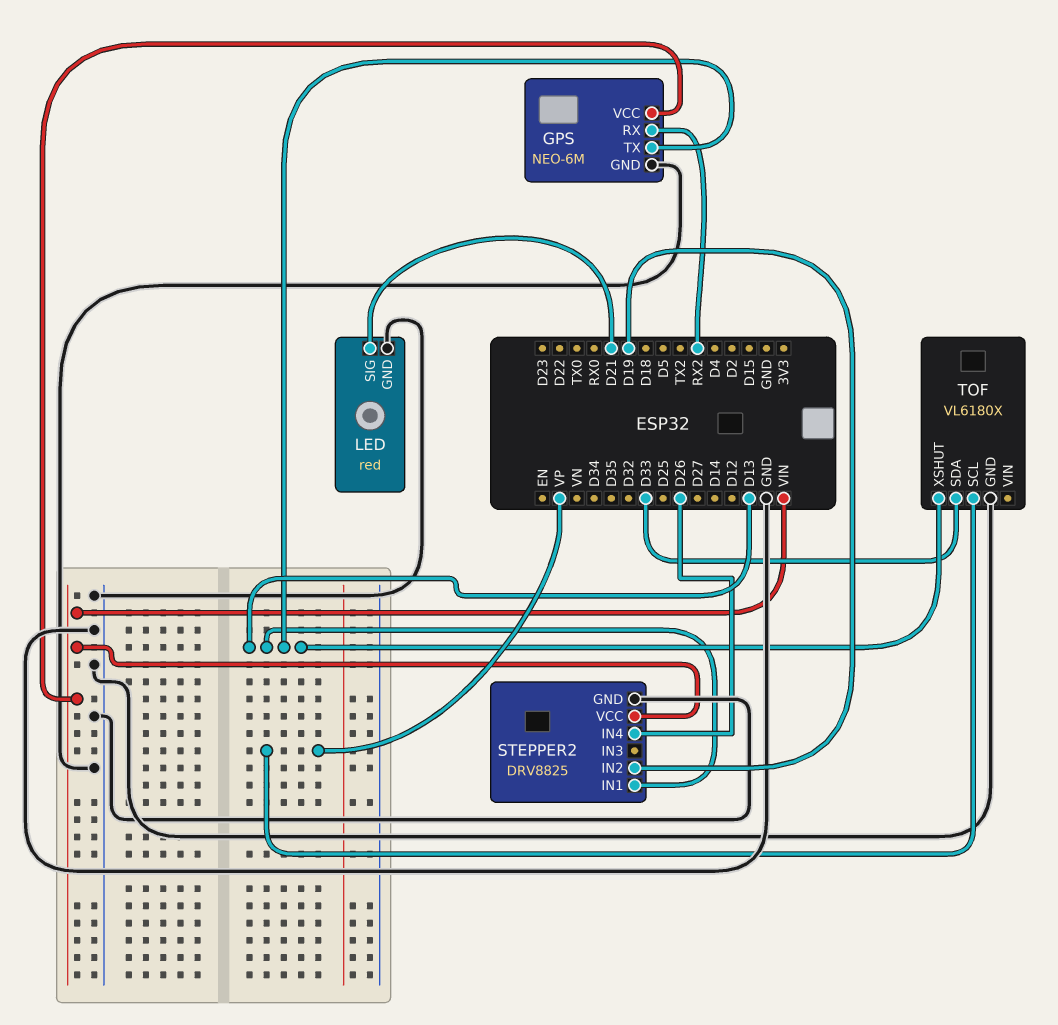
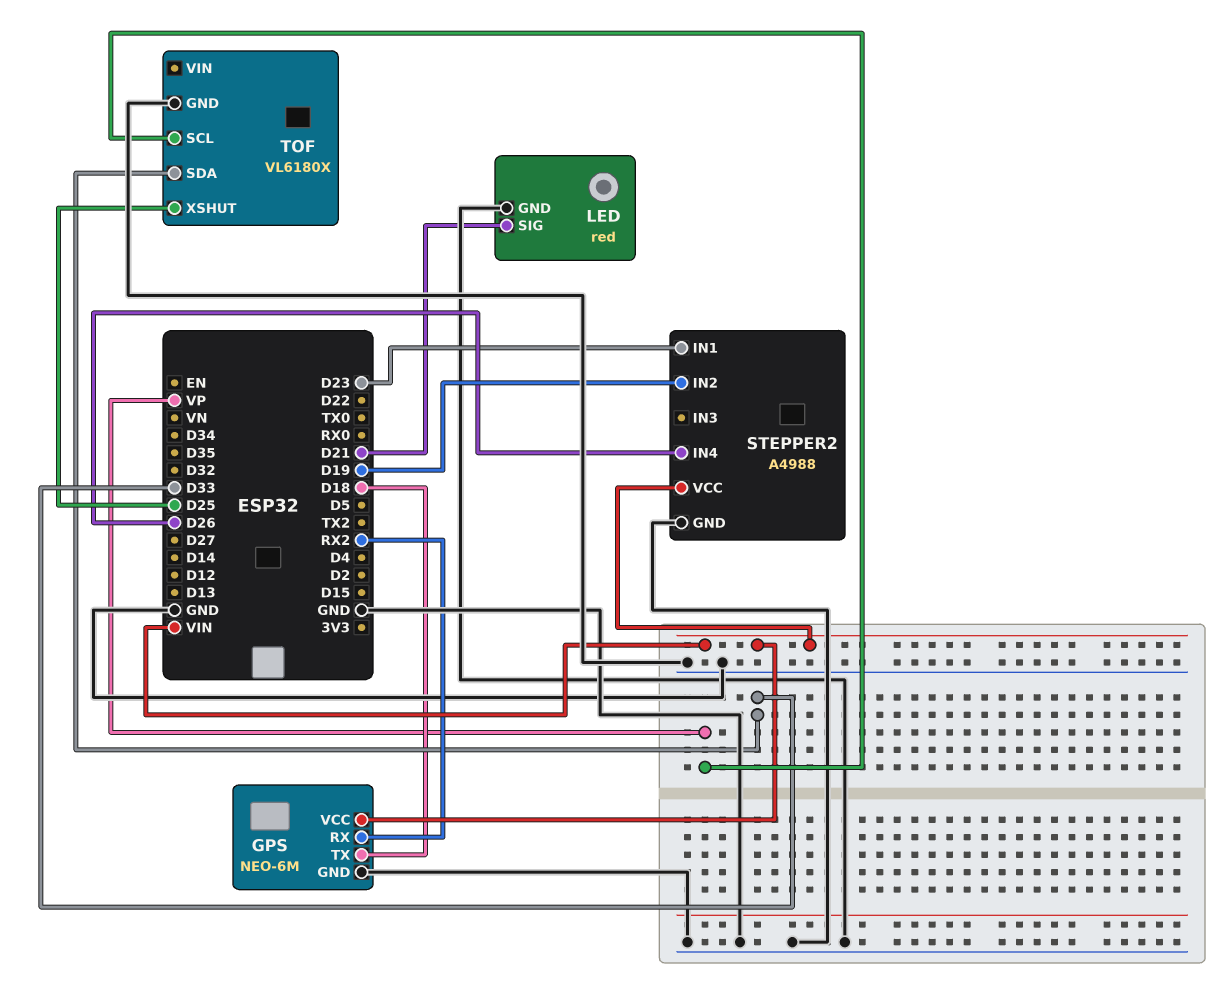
GPS pin TX: D13 -> D18
STEPPER2: DRV8825 -> A4988
STEPPER2 pin IN1: D13 -> D23
TOF pin XSHUT: D13 -> D25

